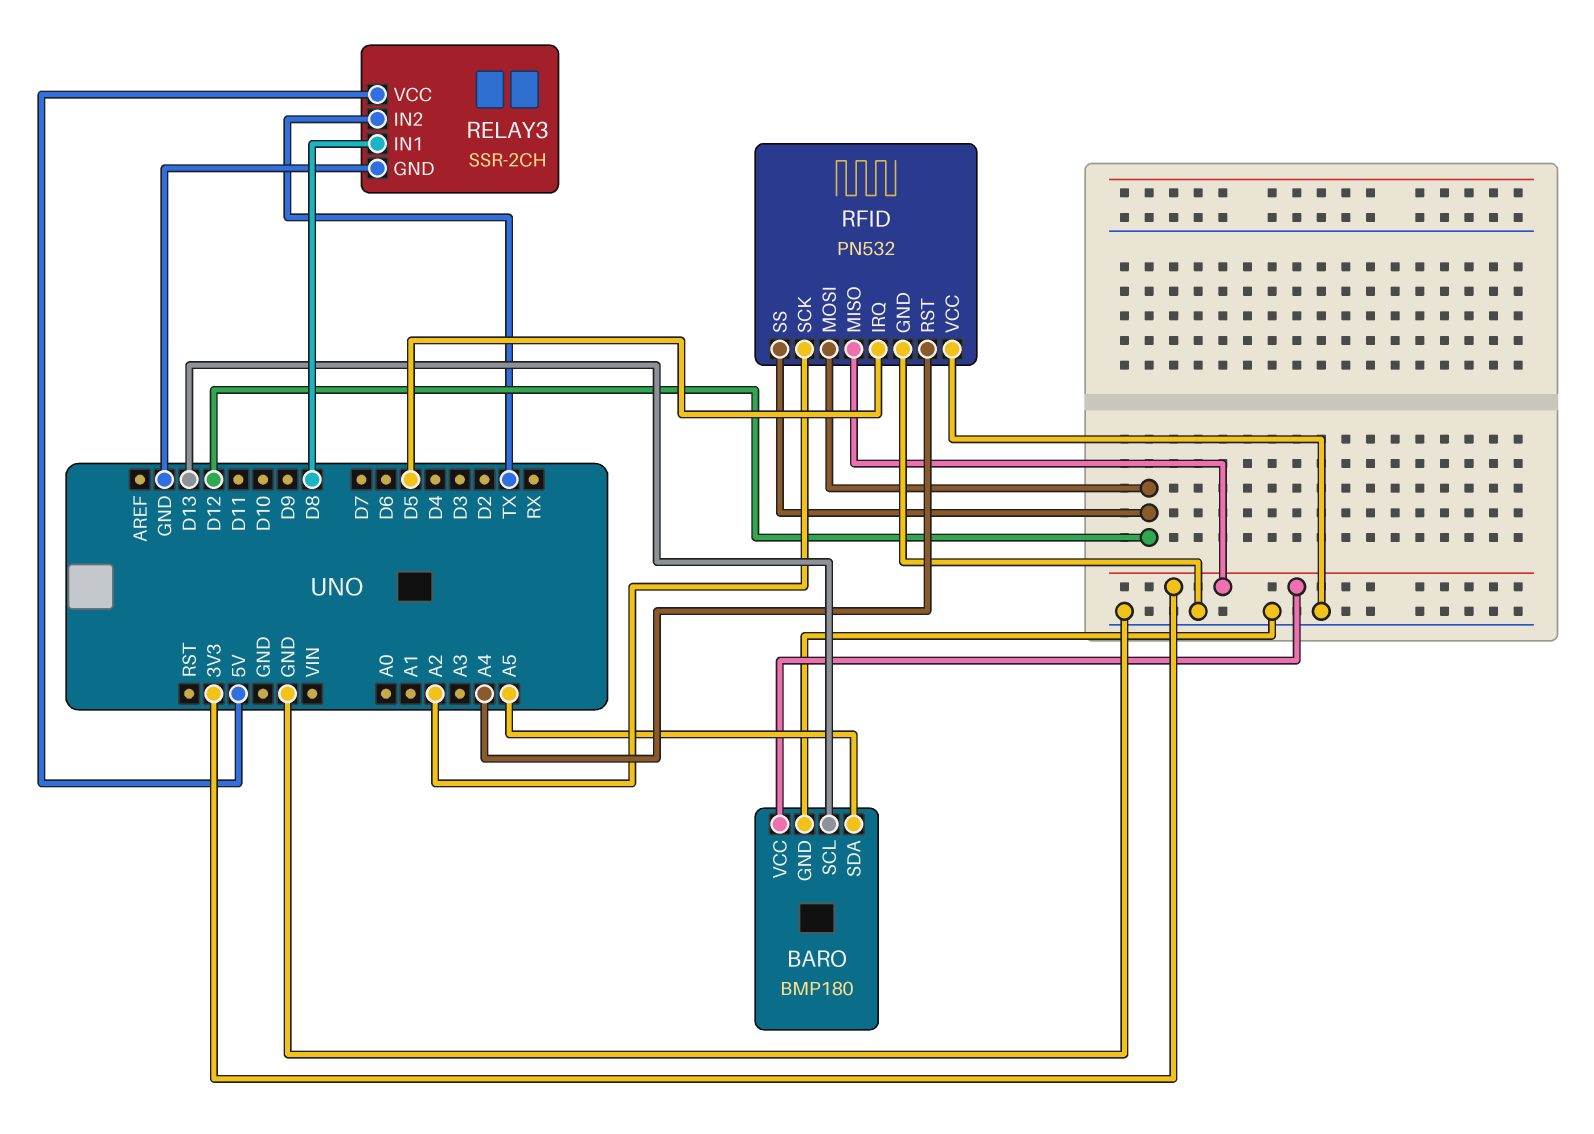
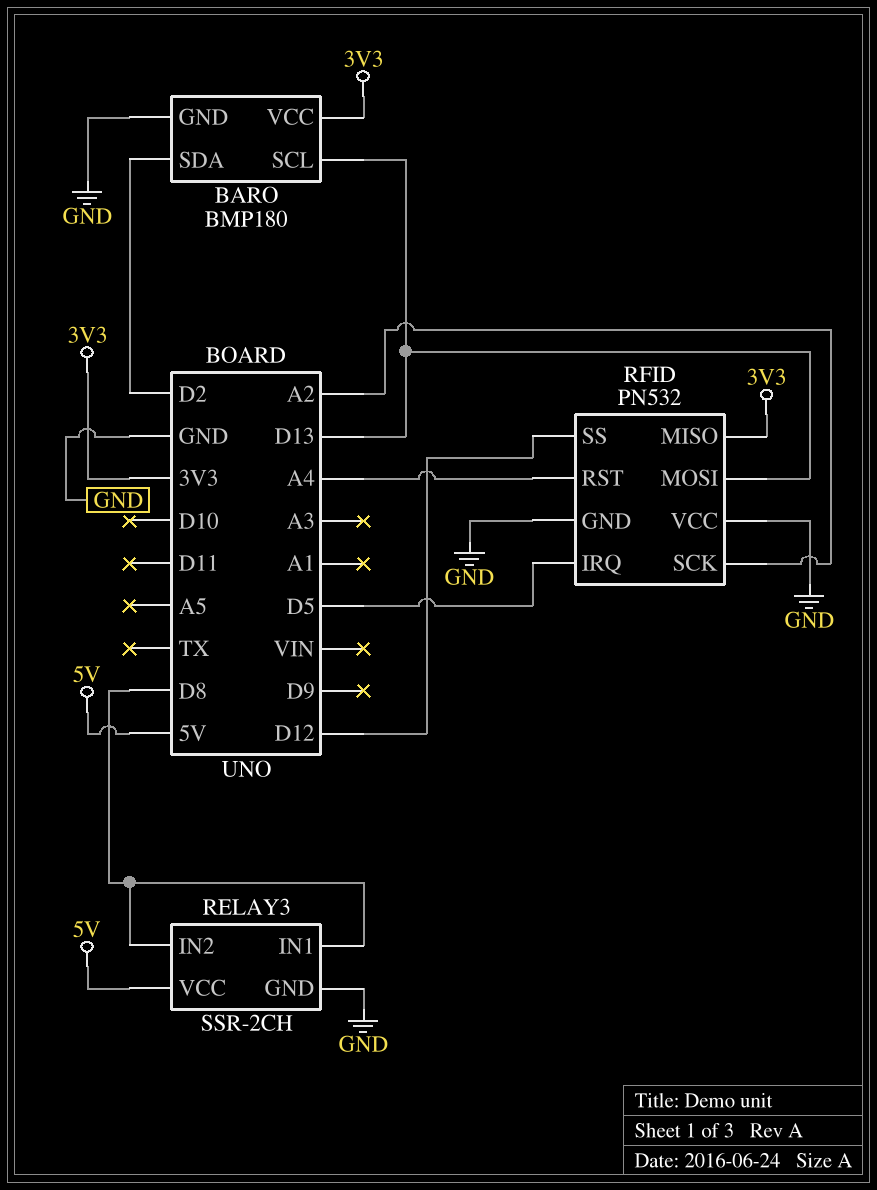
BARO pin SDA: A5 -> D2
RELAY3 pin IN2: TX -> D8
RFID pin MOSI: D12 -> D13

